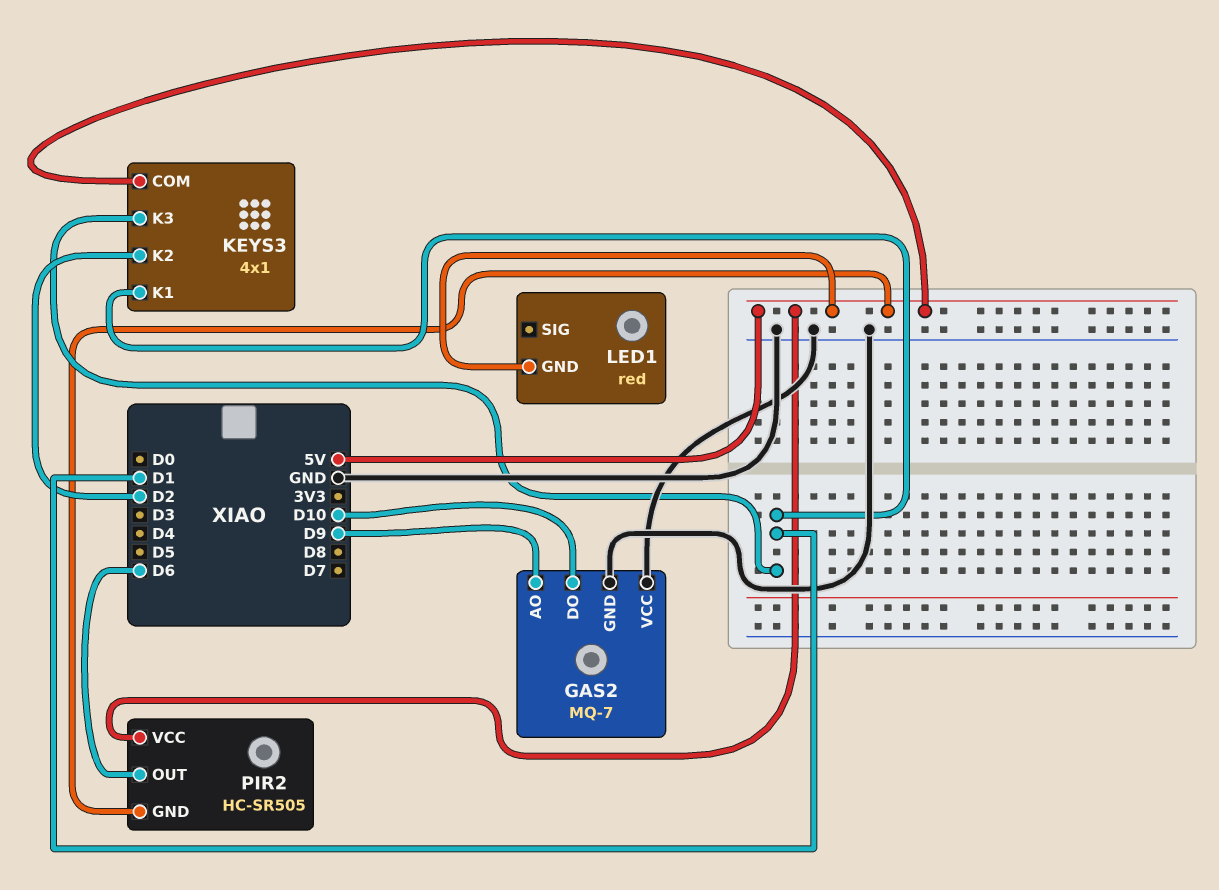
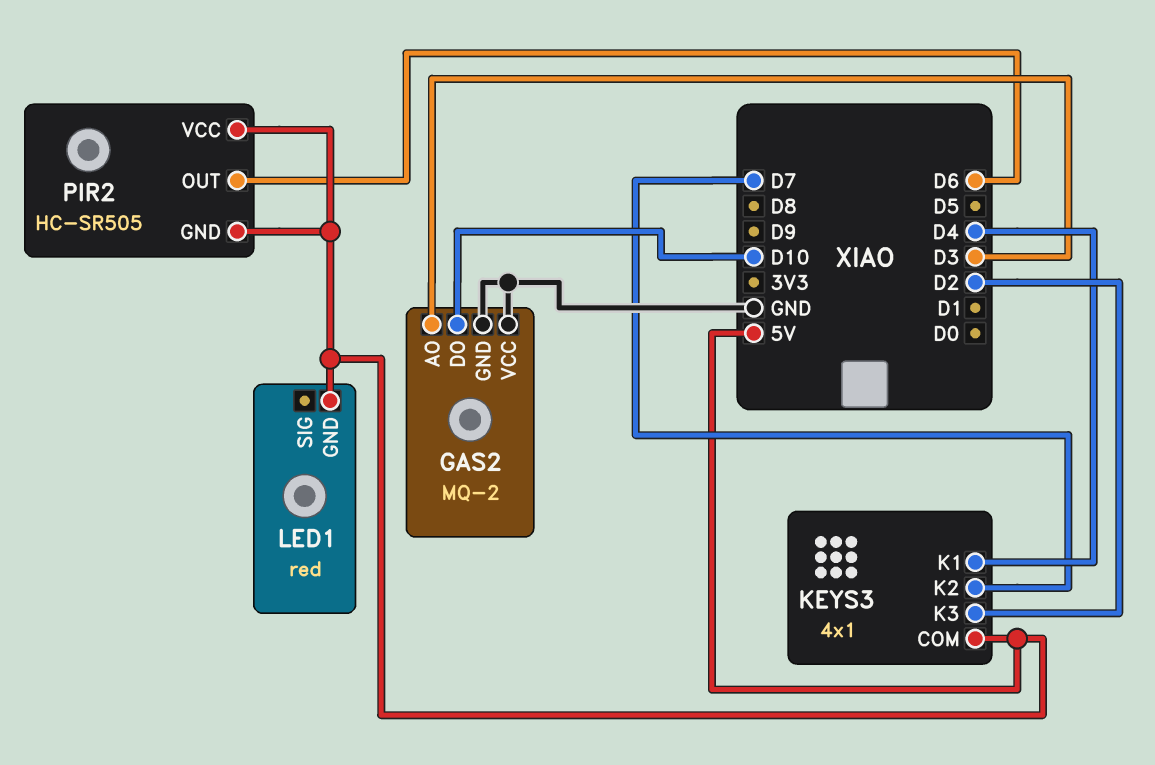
GAS2: MQ-7 -> MQ-2
GAS2 pin AO: D9 -> D3
KEYS3 pin K1: D1 -> D4
KEYS3 pin K2: D2 -> D7
KEYS3 pin K3: D1 -> D2

